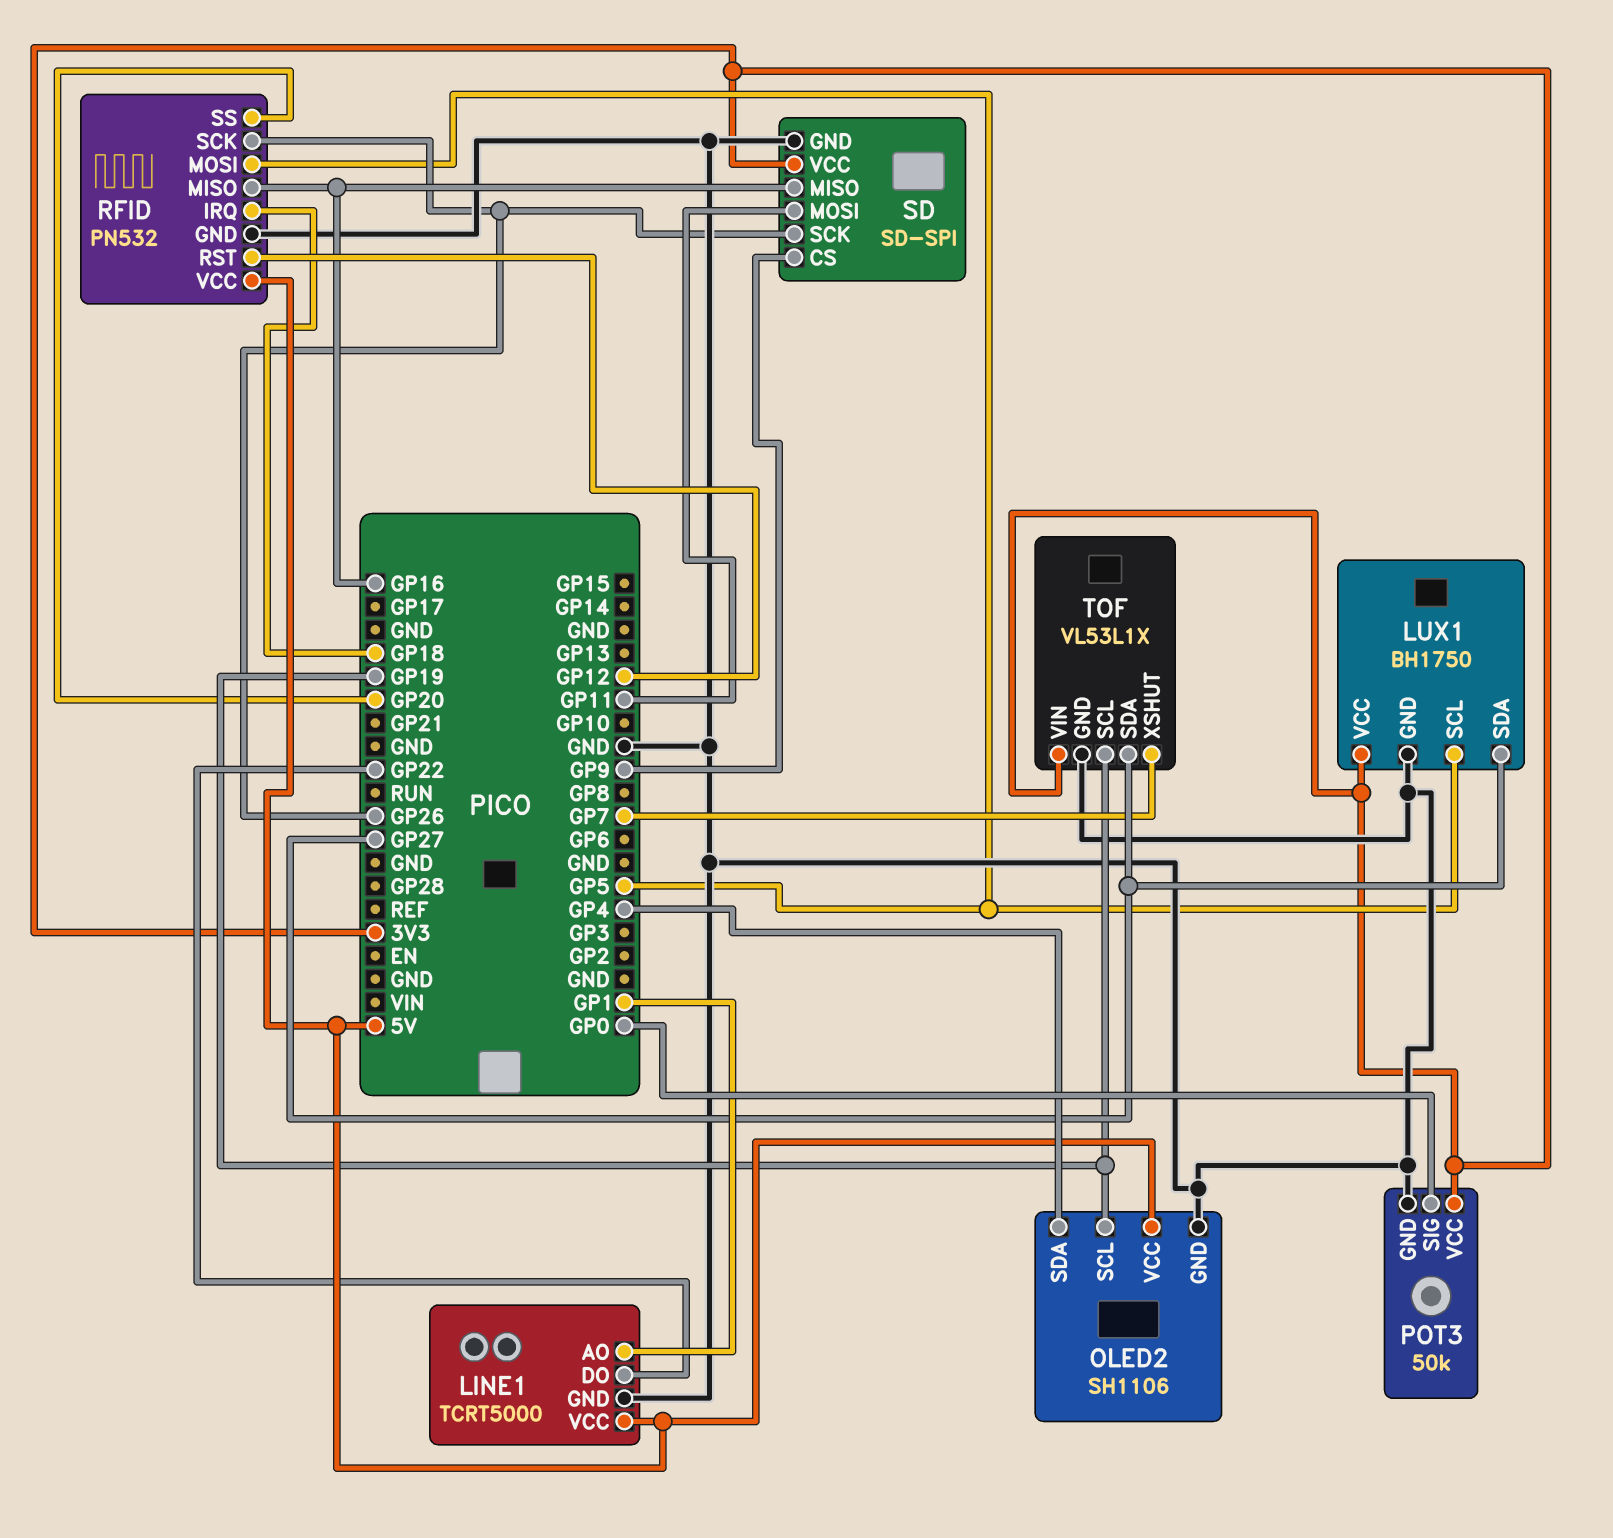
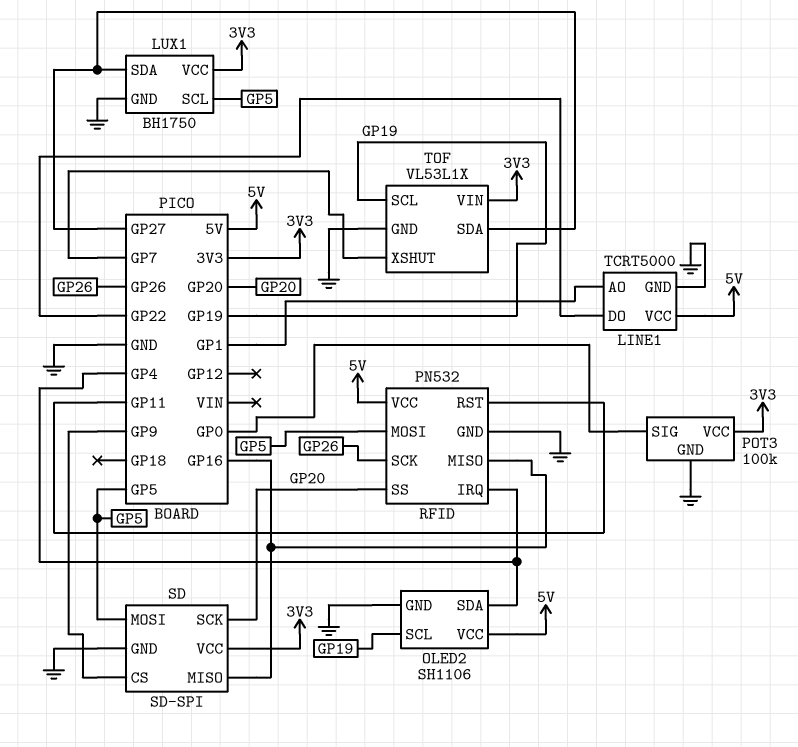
POT3: 50k -> 100k
RFID pin IRQ: GP18 -> GP4
RFID pin RST: GP12 -> GP11
SD pin MOSI: GP11 -> GP5
SD pin SCK: GP26 -> GP20

